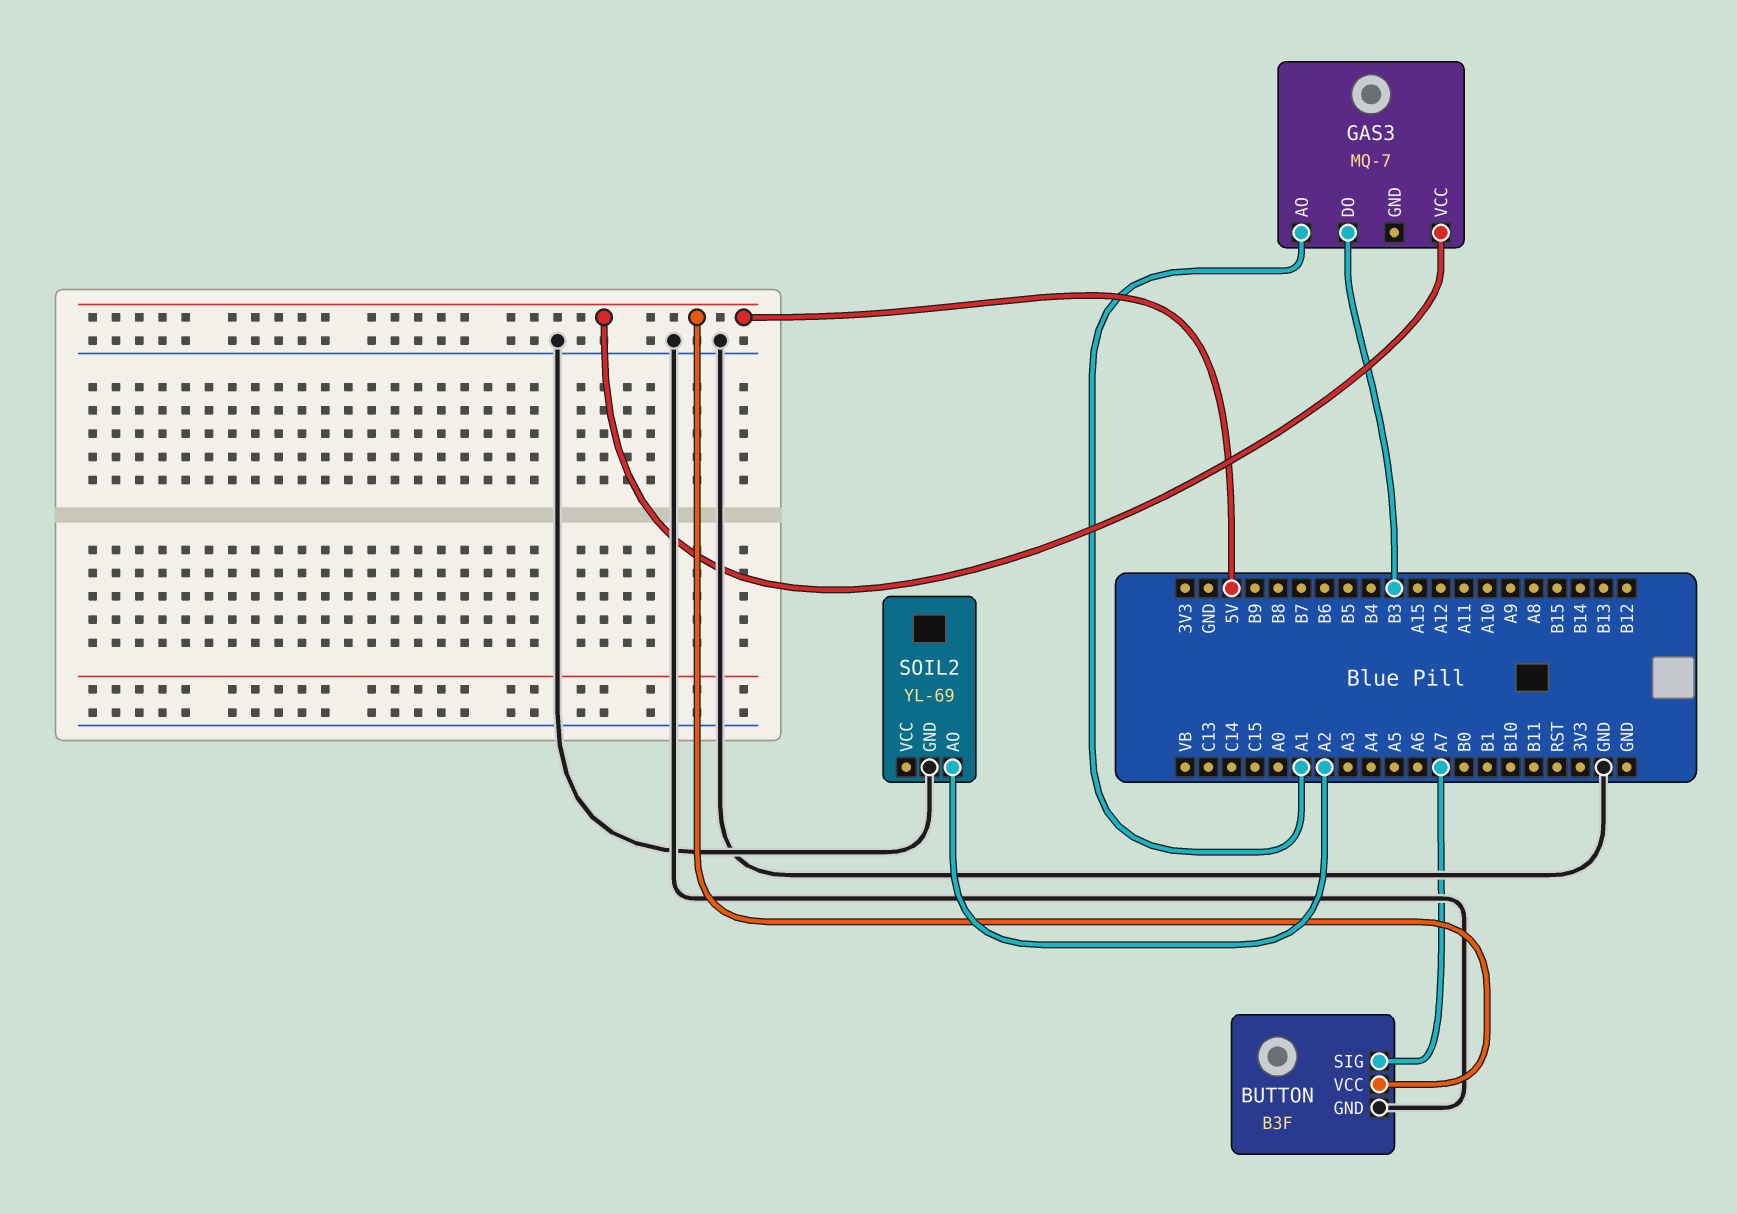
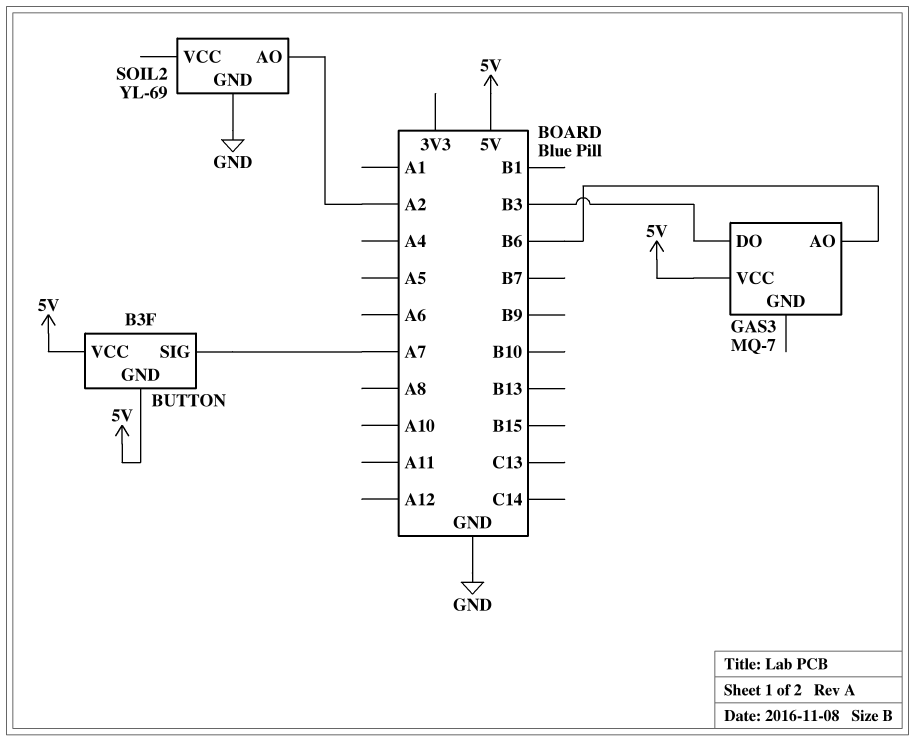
BUTTON pin GND: GND -> 5V
GAS3 pin AO: A1 -> B6

